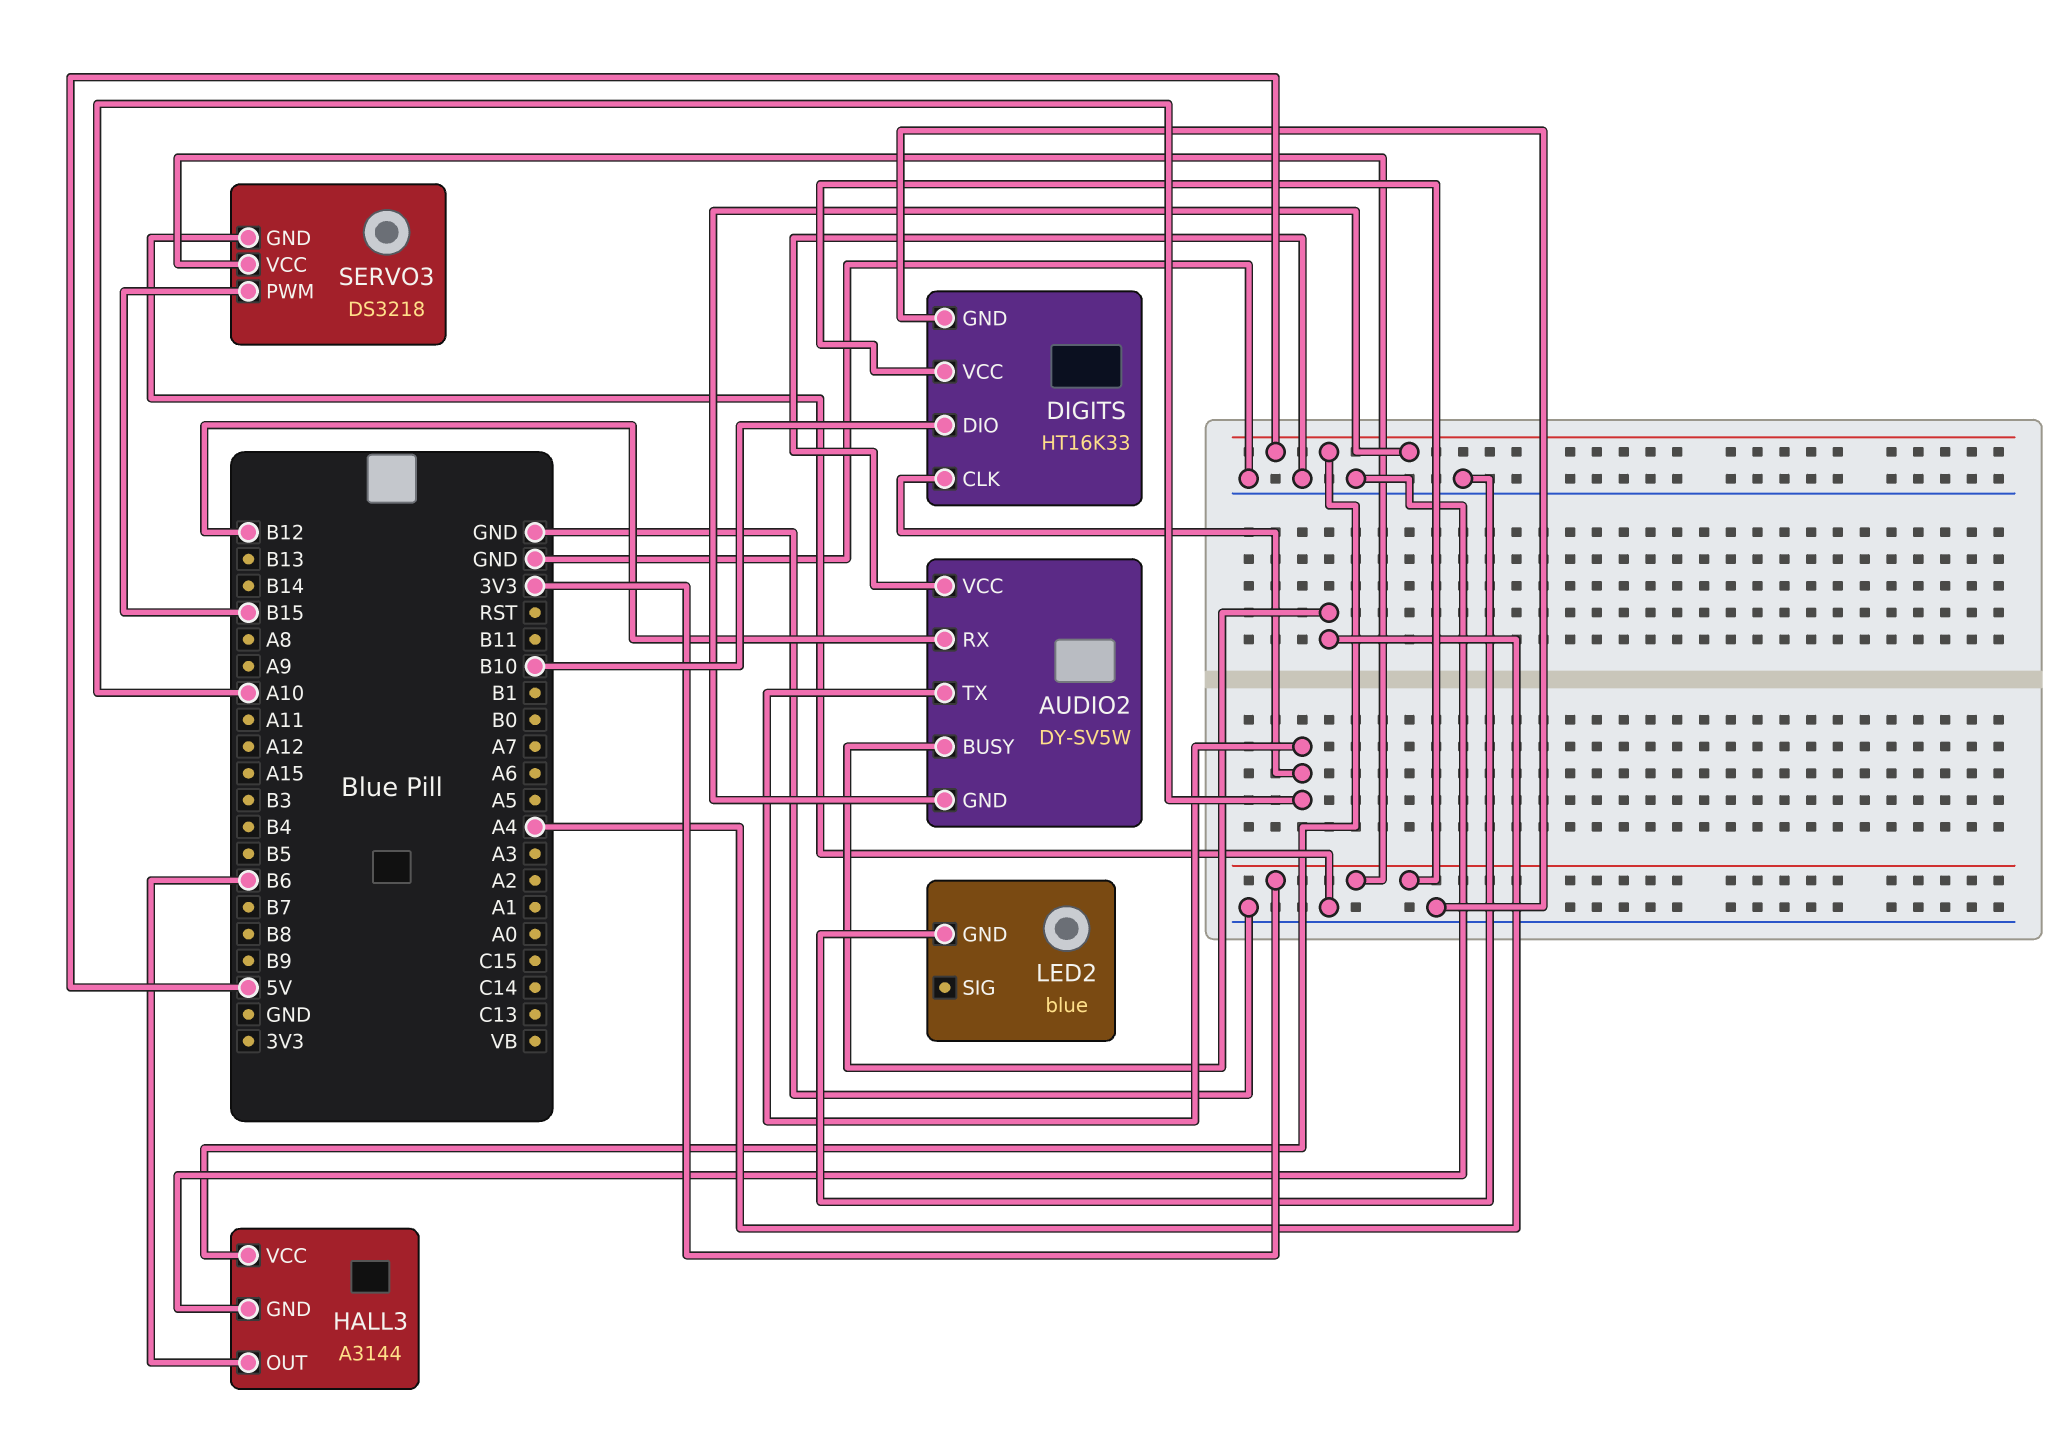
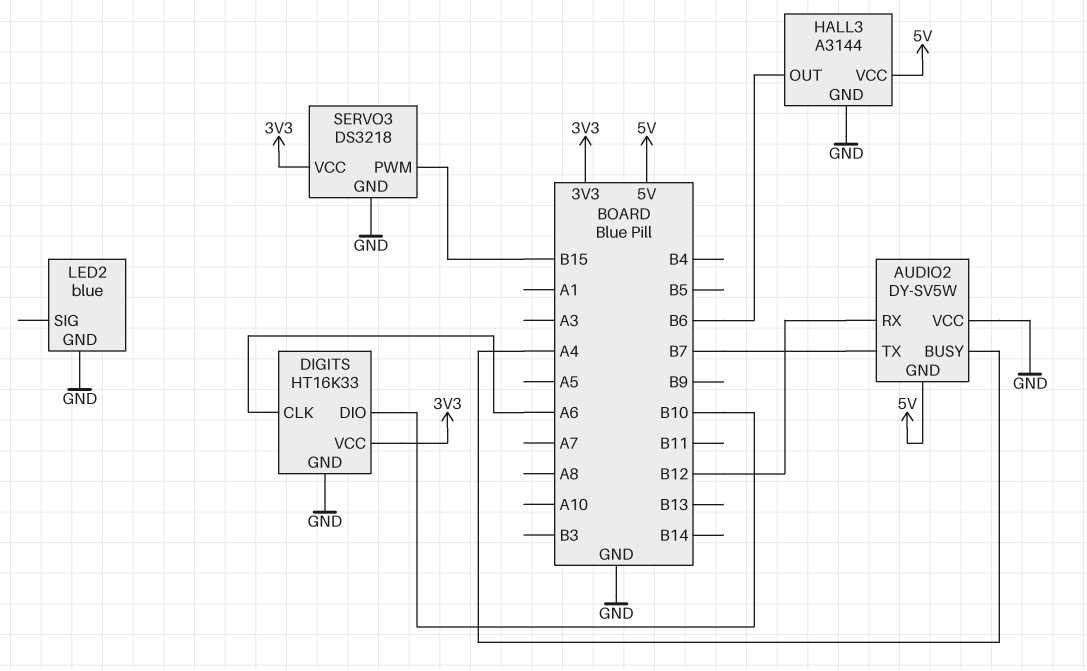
AUDIO2 pin TX: A10 -> B7
DIGITS pin CLK: A10 -> A6

